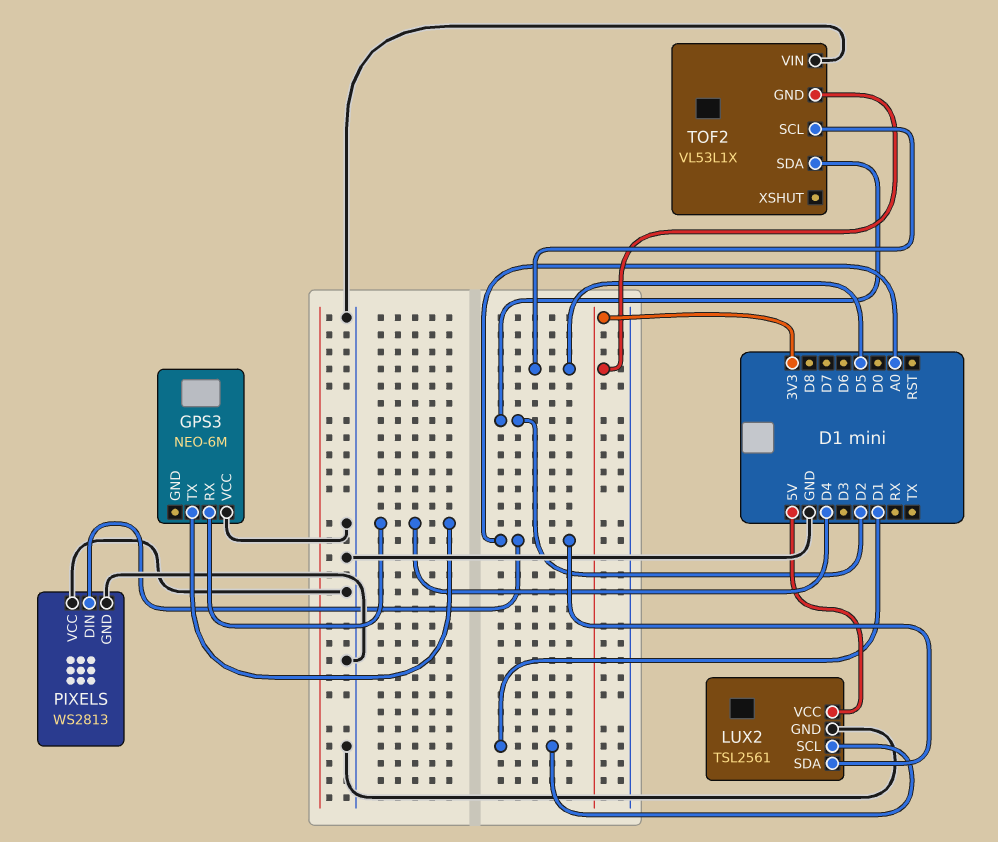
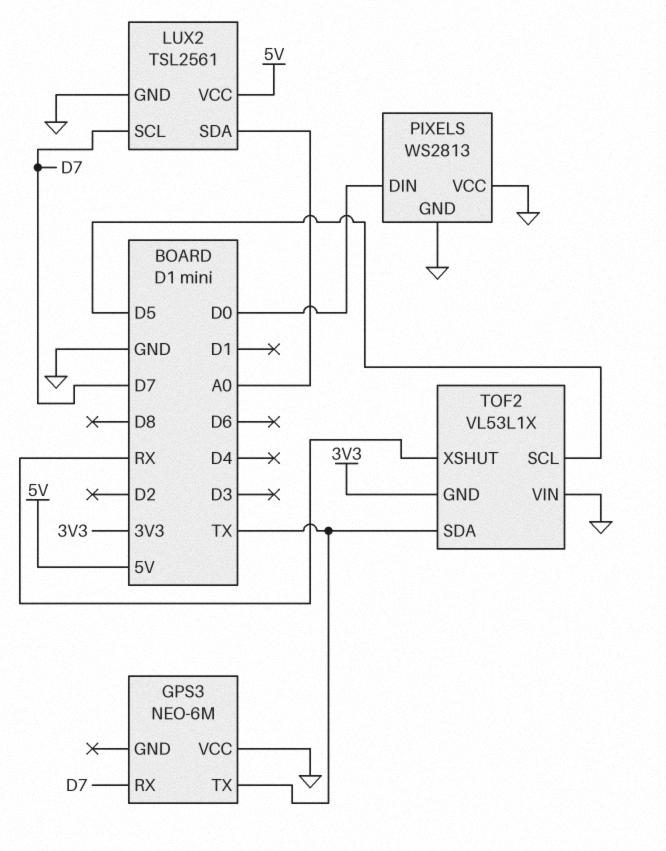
GPS3 pin RX: D4 -> D7
GPS3 pin TX: D4 -> TX
LUX2 pin SCL: D1 -> D7
PIXELS pin DIN: A0 -> D0
TOF2 pin SDA: D2 -> TX
TOF2 pin XSHUT: none -> RX

